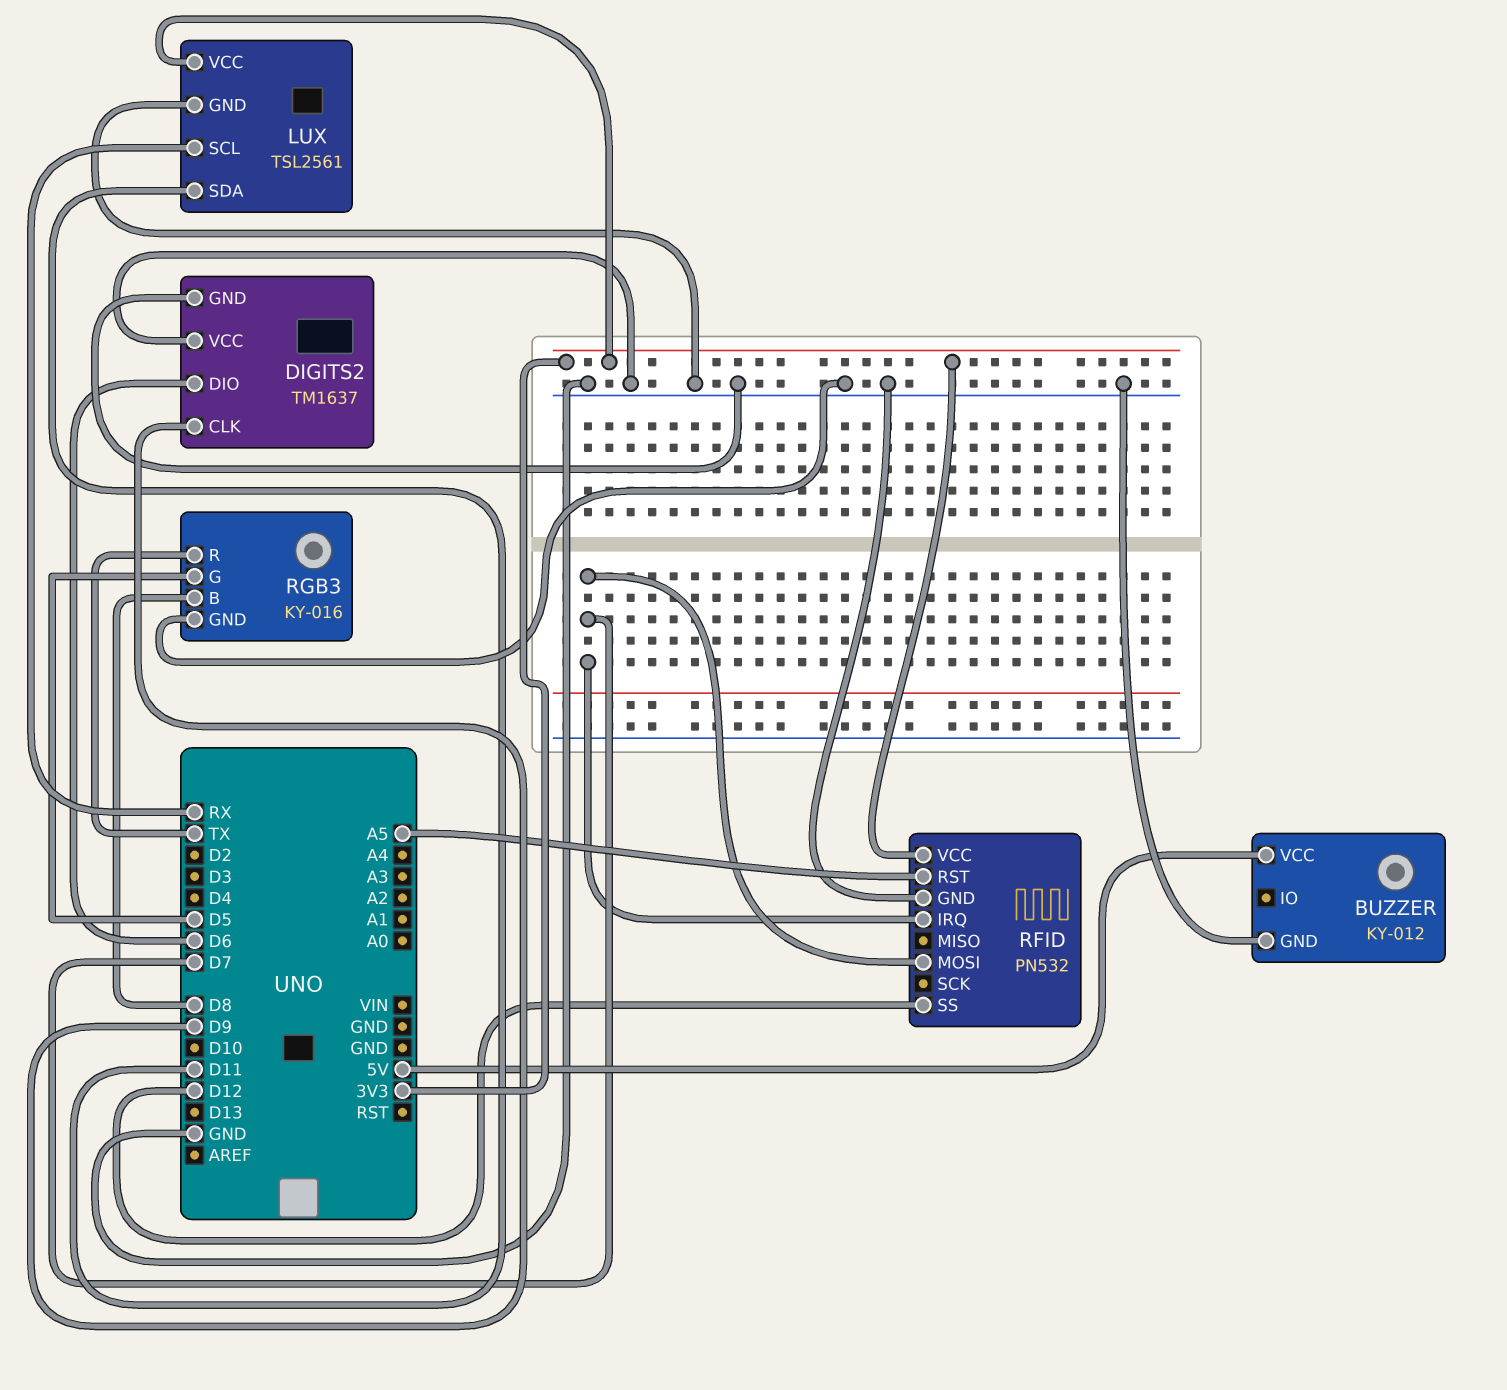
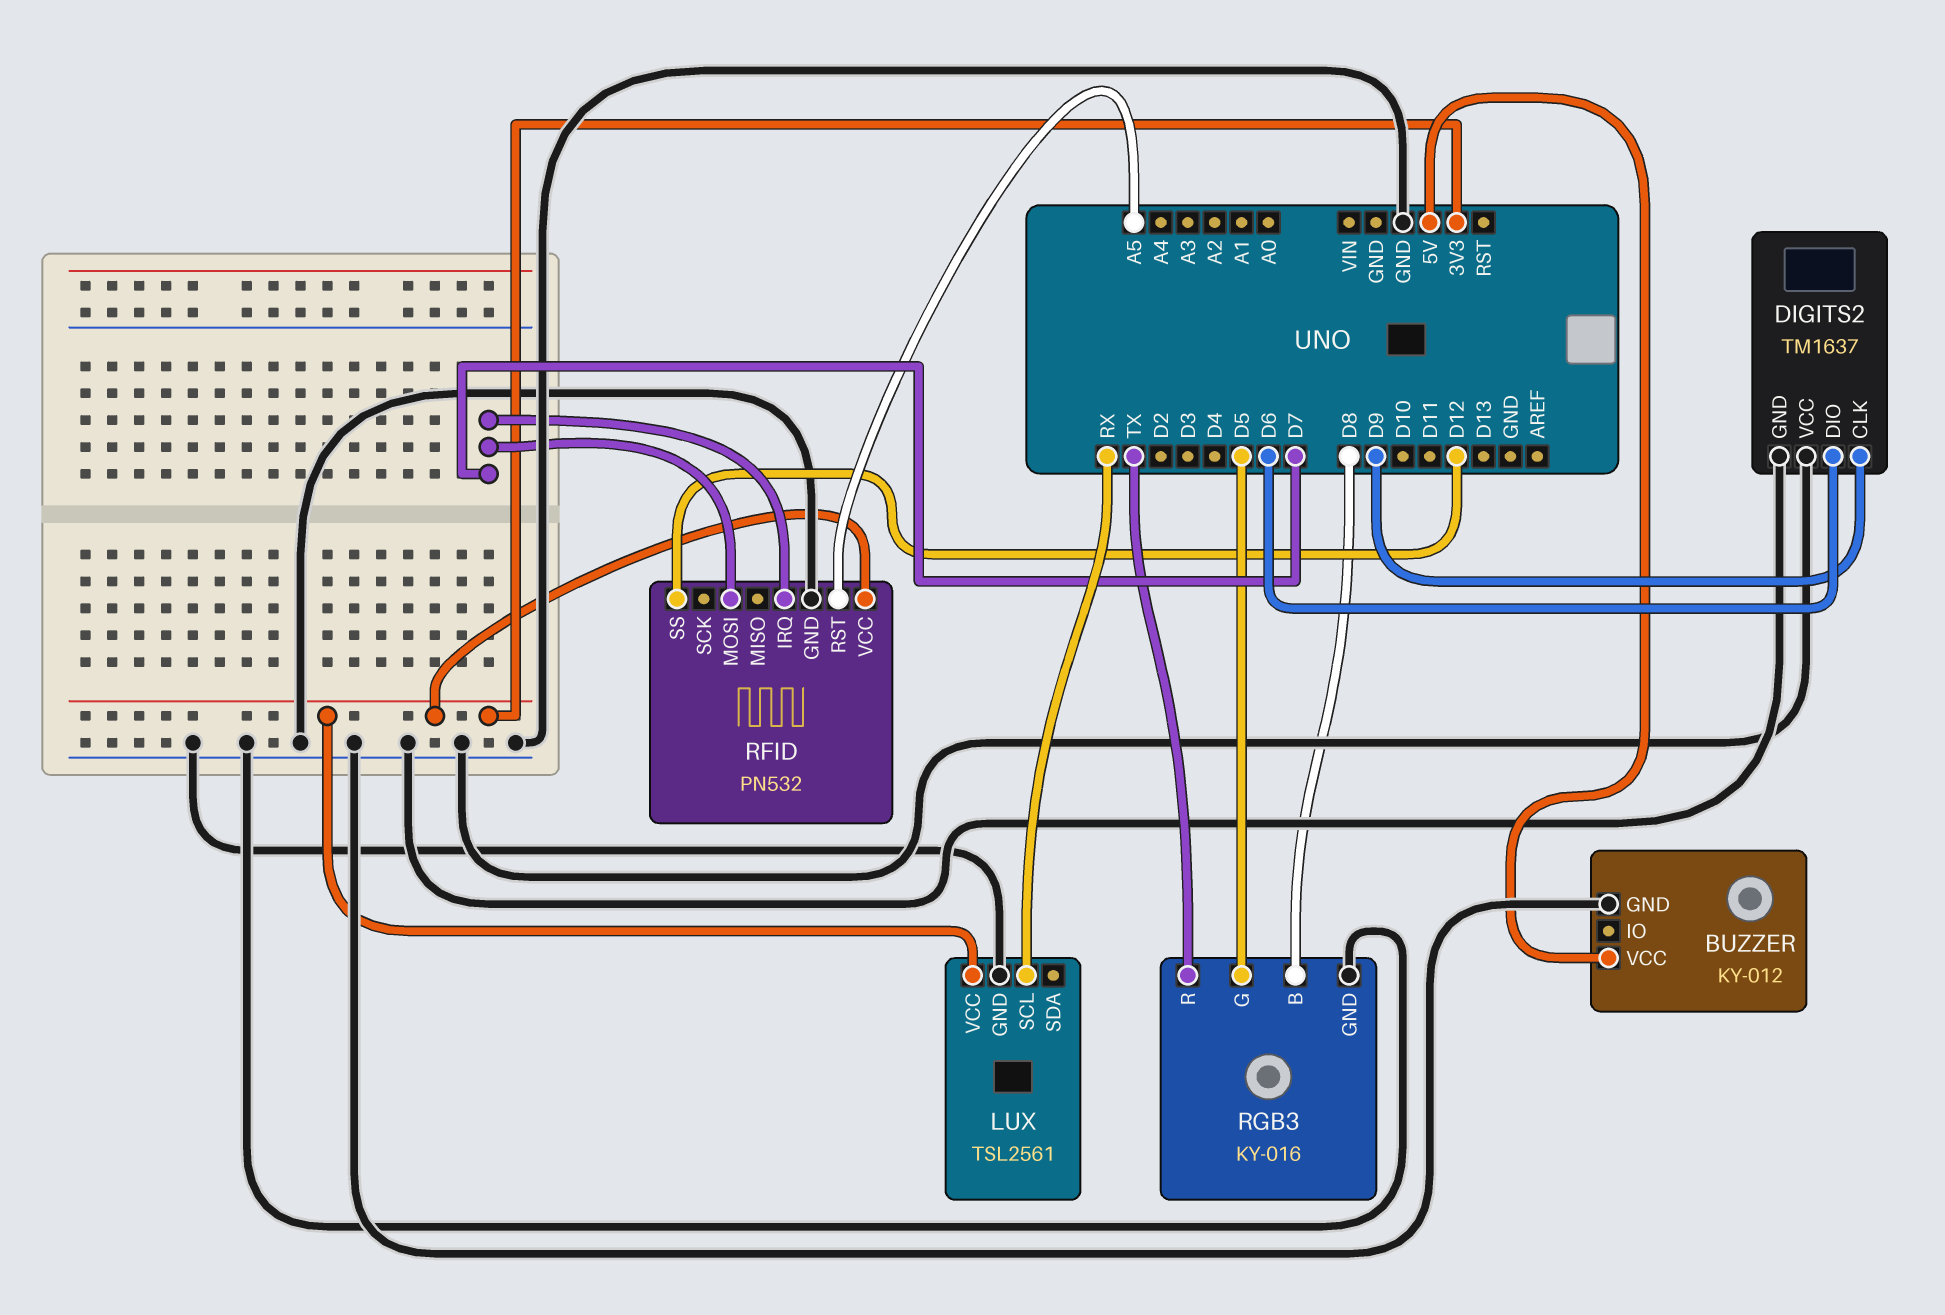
LUX pin SDA: D11 -> none

